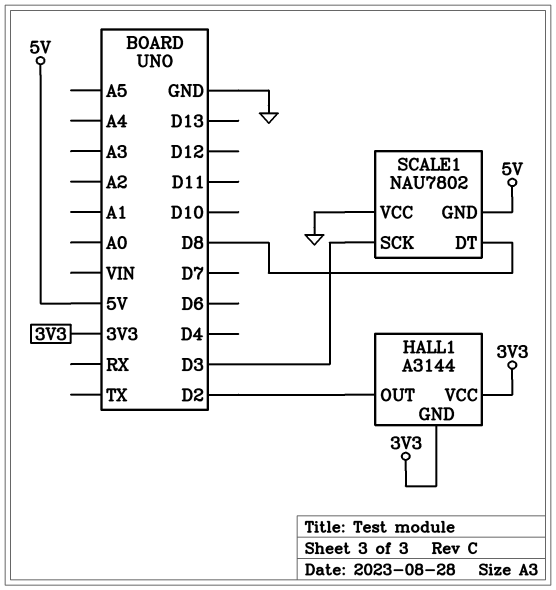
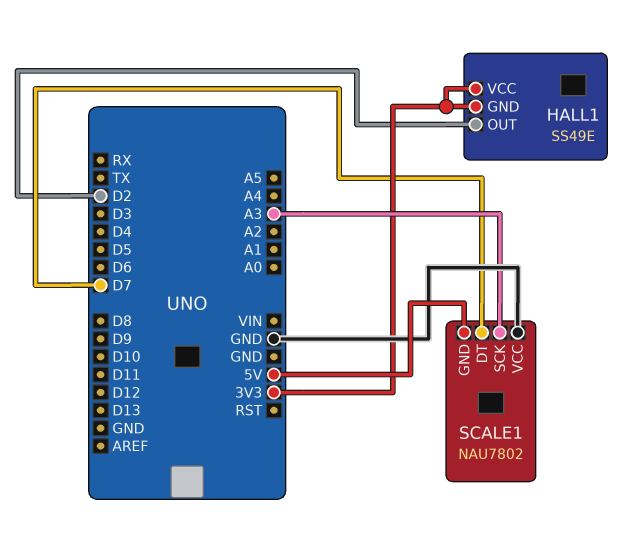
HALL1: A3144 -> SS49E
SCALE1 pin DT: D8 -> D7
SCALE1 pin SCK: D3 -> A3

